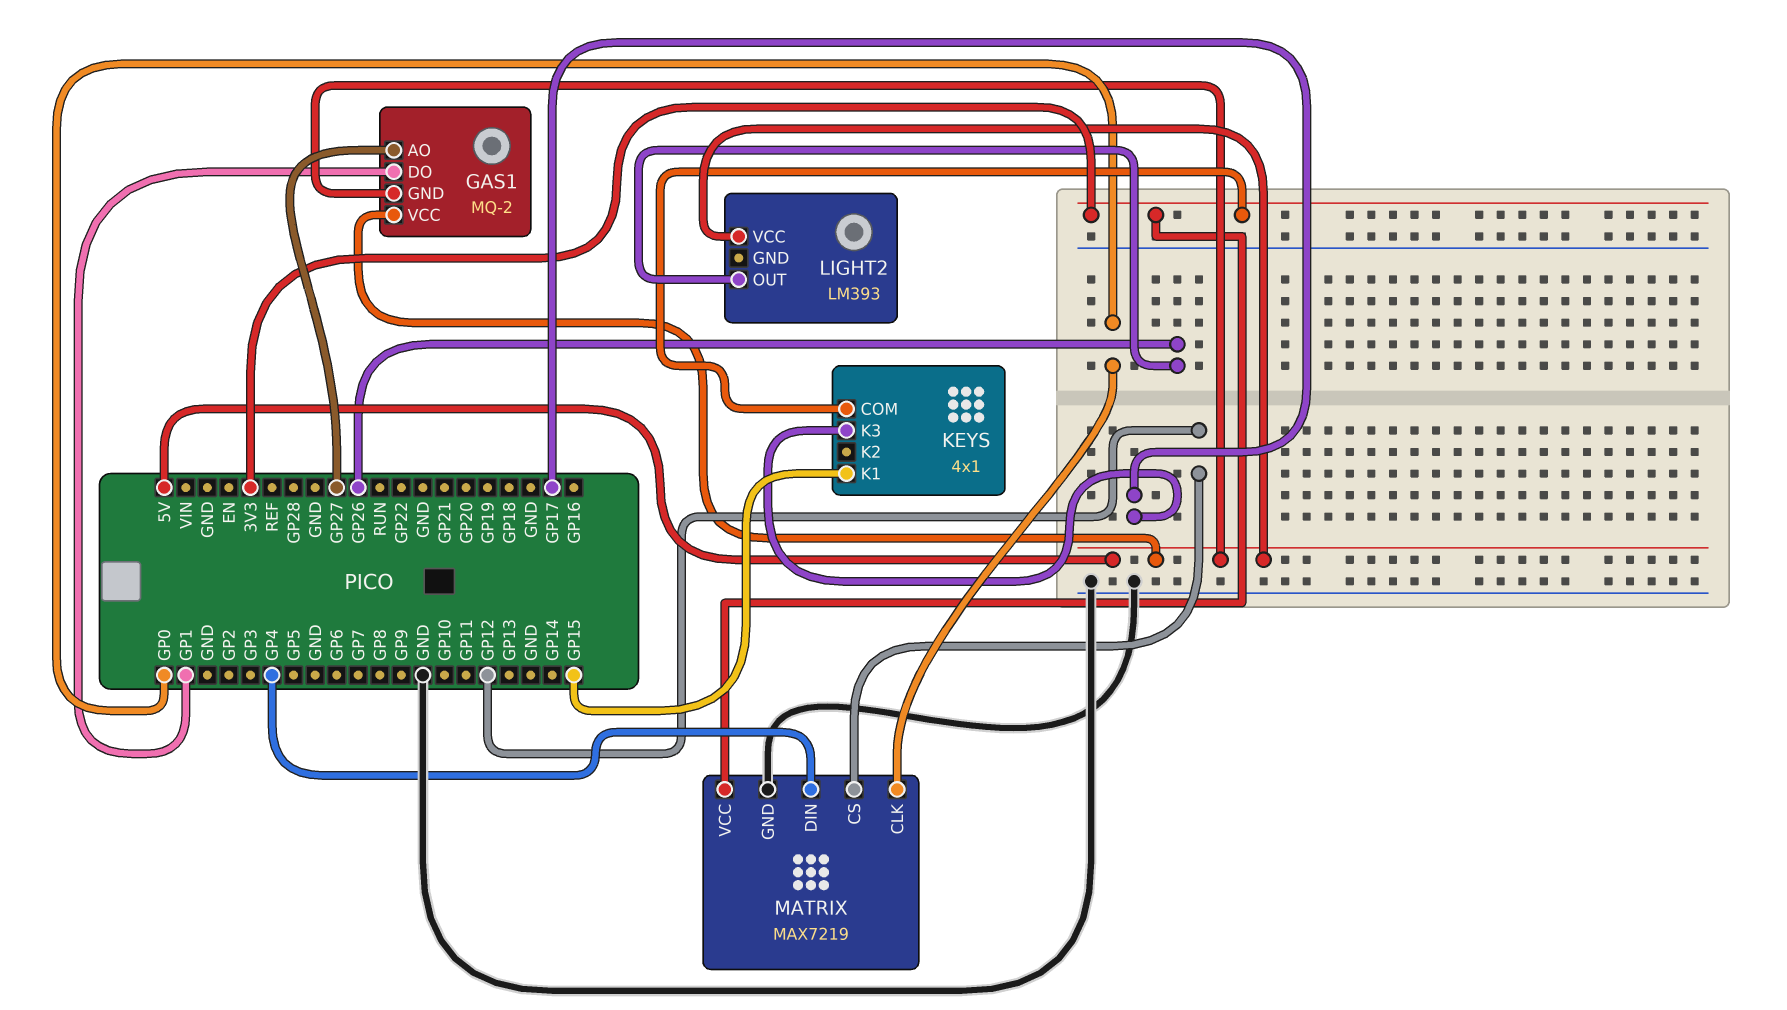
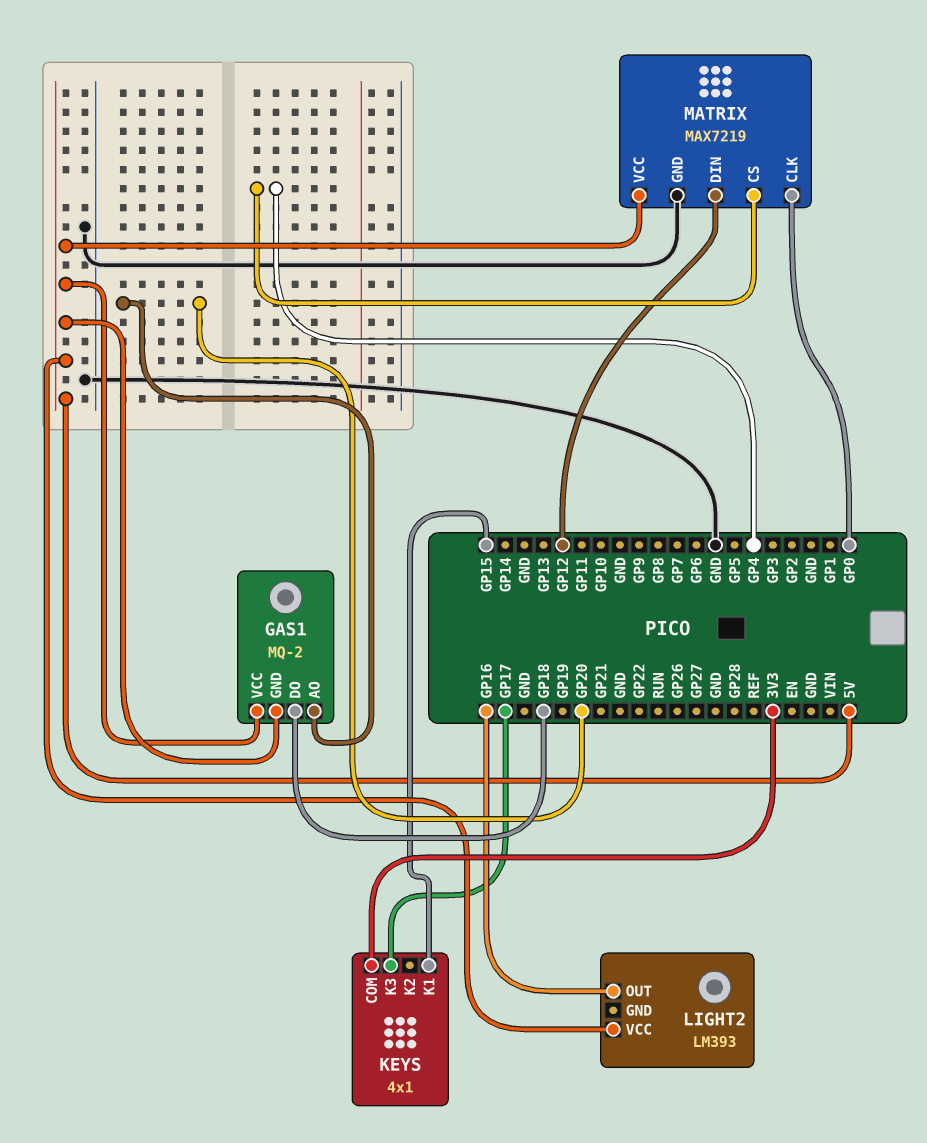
GAS1 pin AO: GP27 -> GP20
GAS1 pin DO: GP1 -> GP18
LIGHT2 pin OUT: GP26 -> GP16
MATRIX pin CS: GP12 -> GP4
MATRIX pin DIN: GP4 -> GP12
MATRIX pin VCC: 3V3 -> 5V

